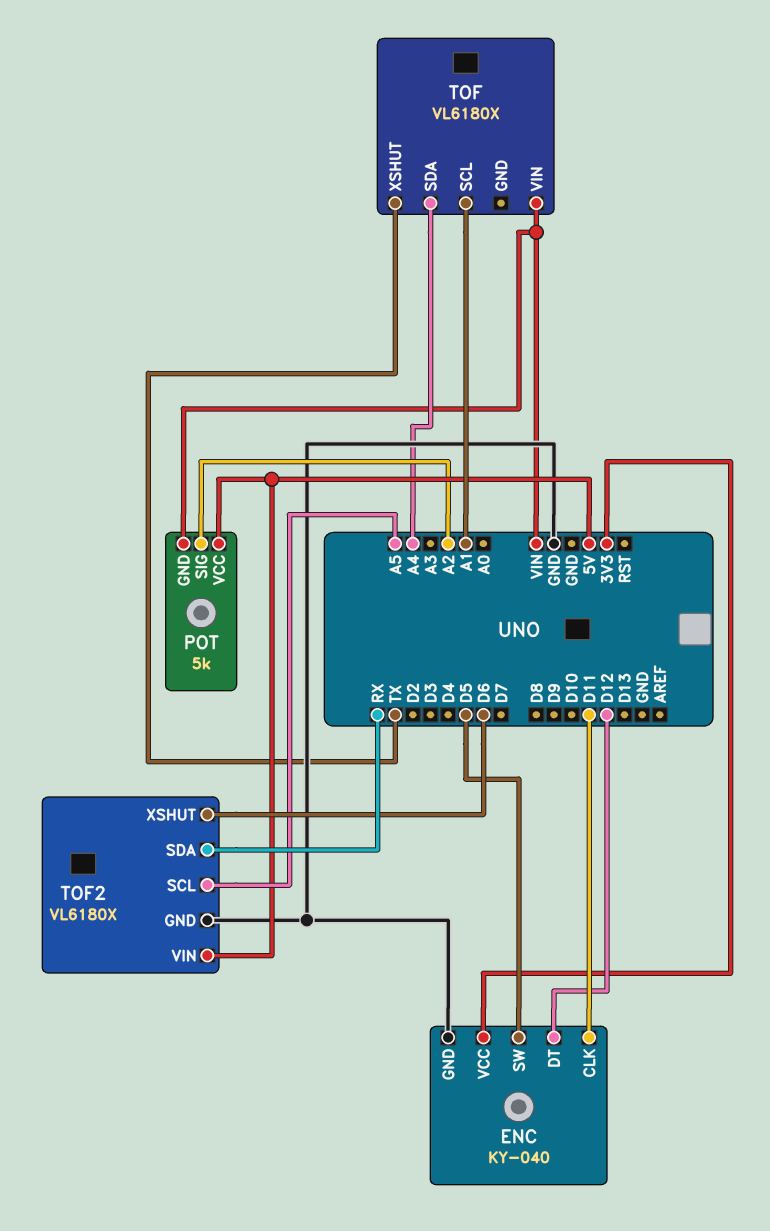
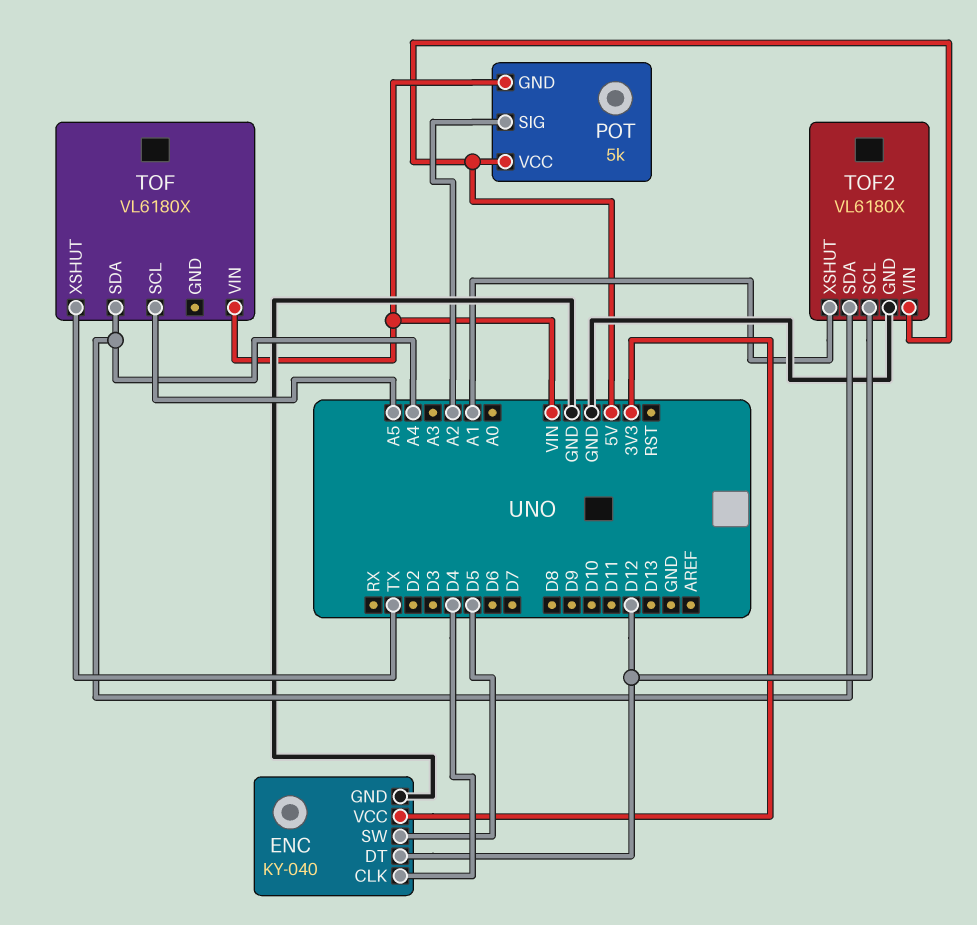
ENC pin CLK: D11 -> D4
TOF pin SCL: A1 -> A5
TOF2 pin SCL: A5 -> D12
TOF2 pin SDA: RX -> A4
TOF2 pin XSHUT: D6 -> A1

